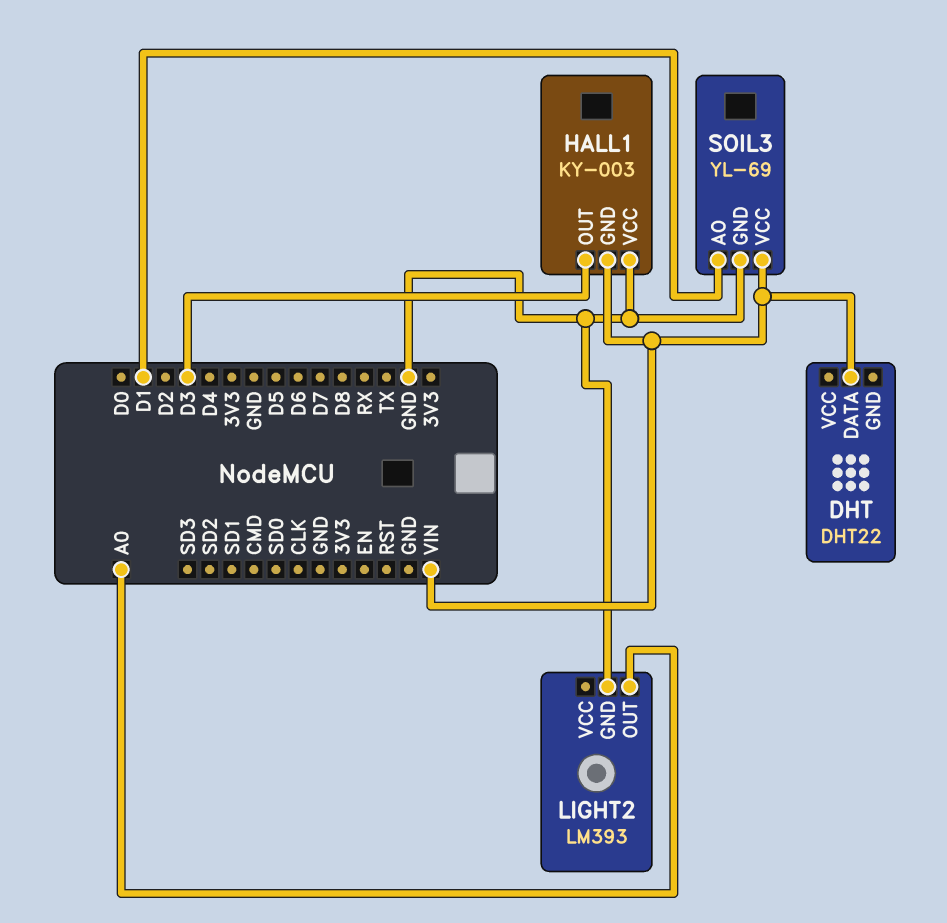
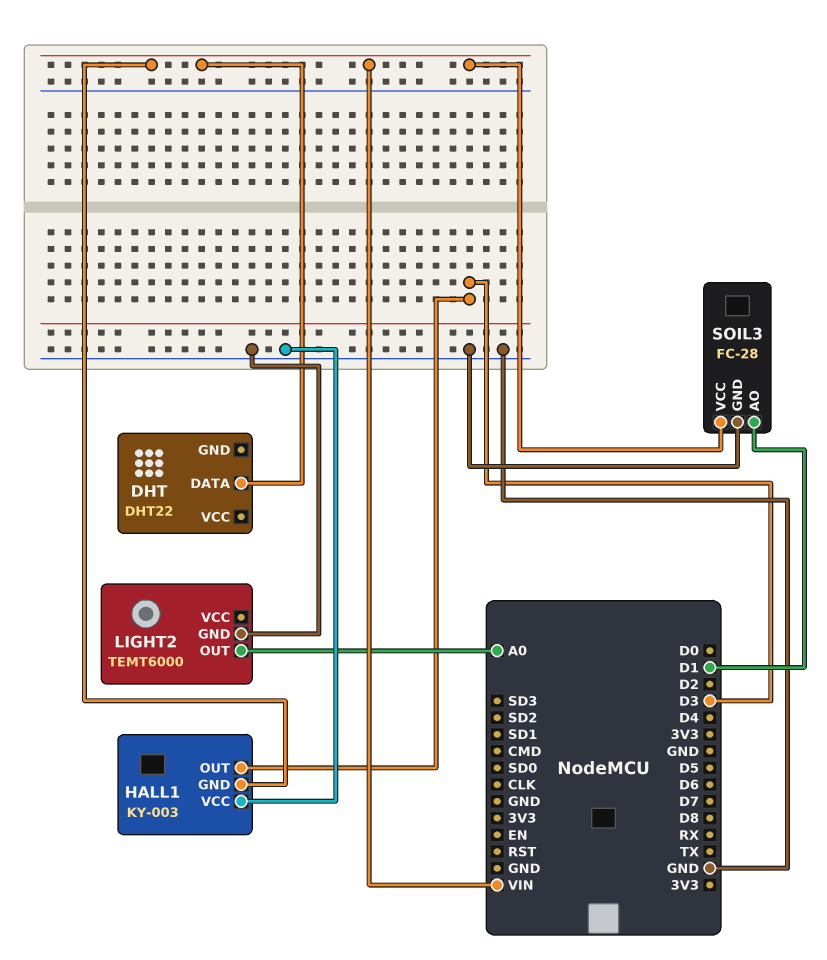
LIGHT2: LM393 -> TEMT6000
SOIL3: YL-69 -> FC-28

